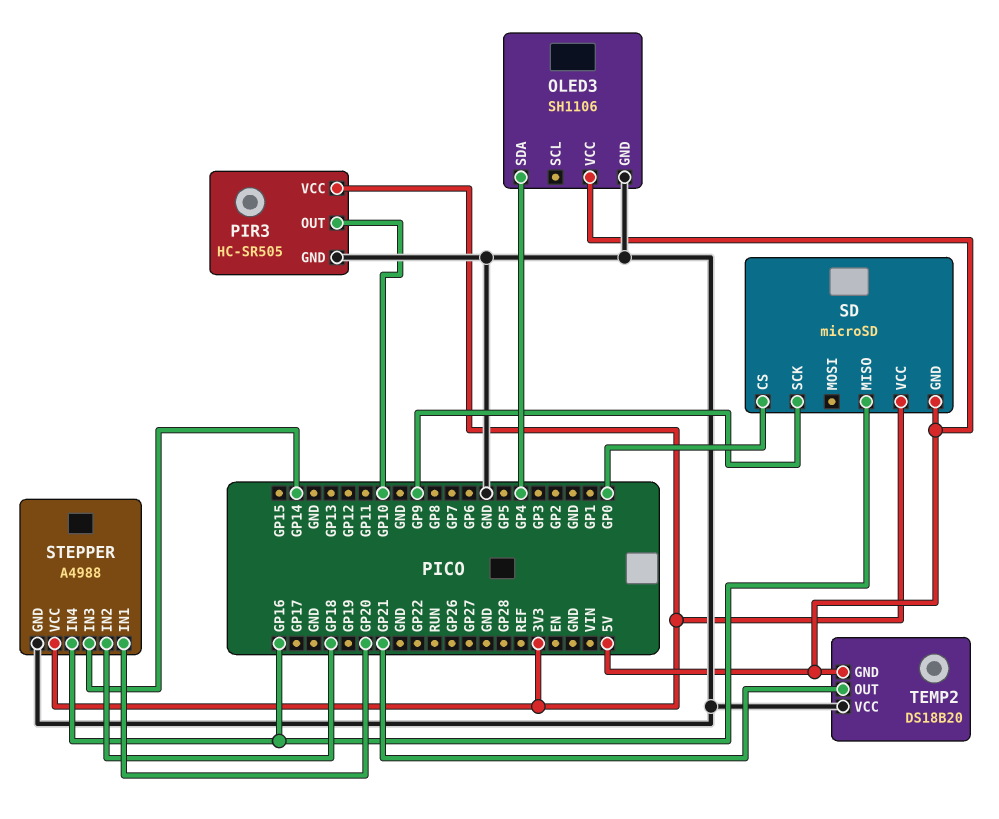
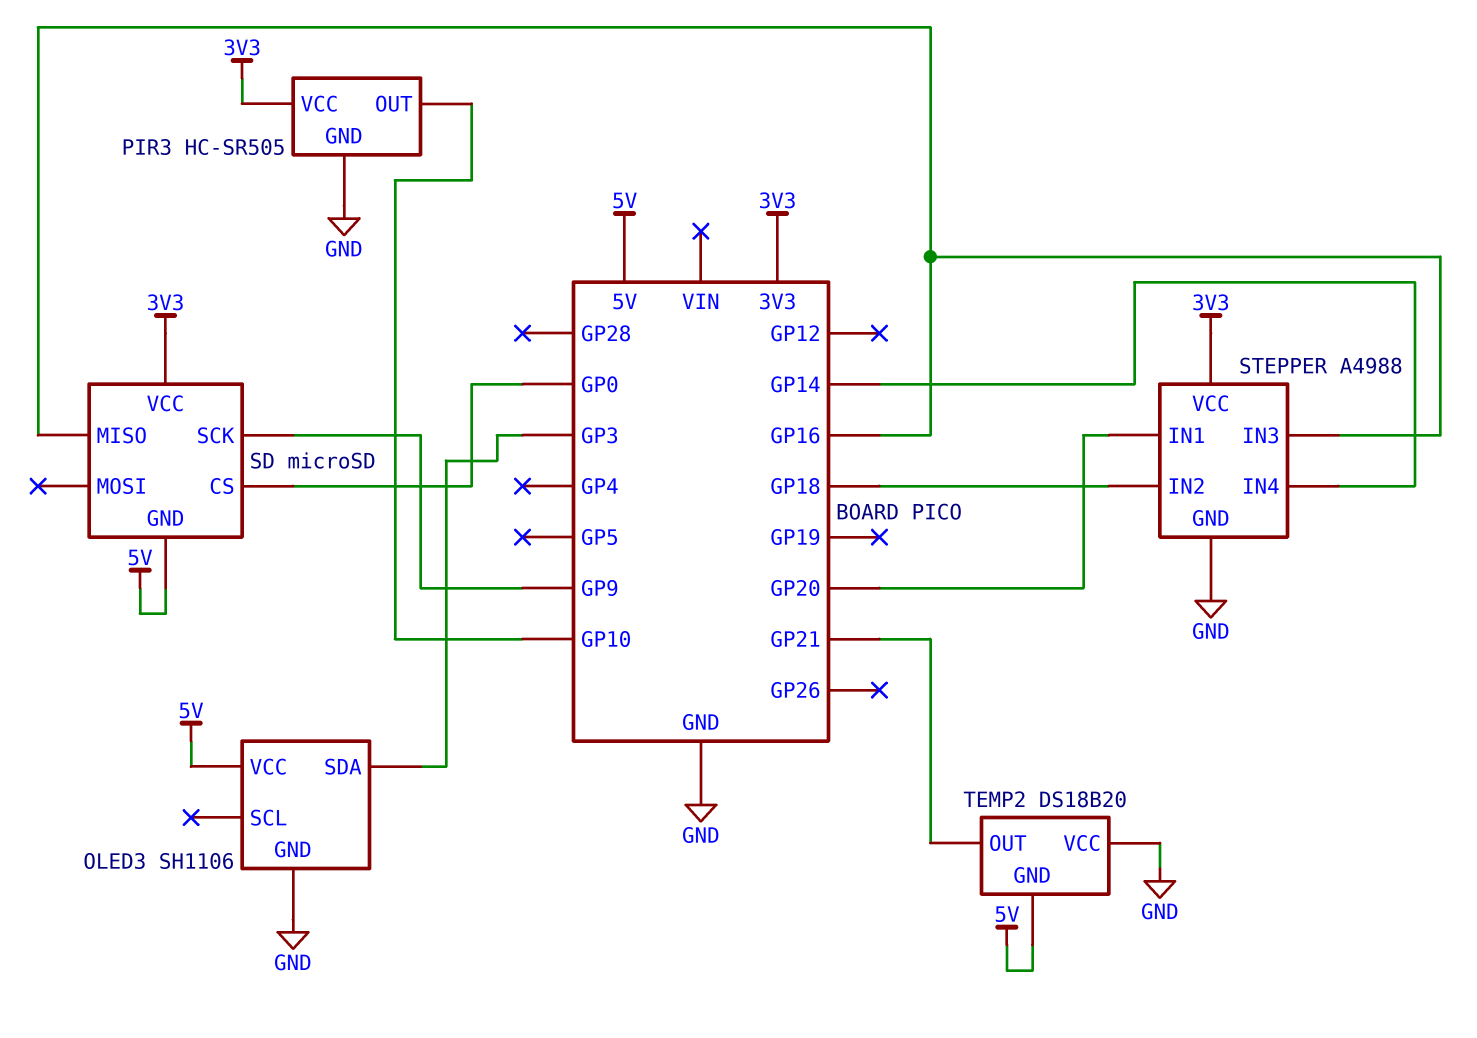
OLED3 pin SDA: GP4 -> GP3
STEPPER pin IN3: GP14 -> GP16
STEPPER pin IN4: GP16 -> GP14

